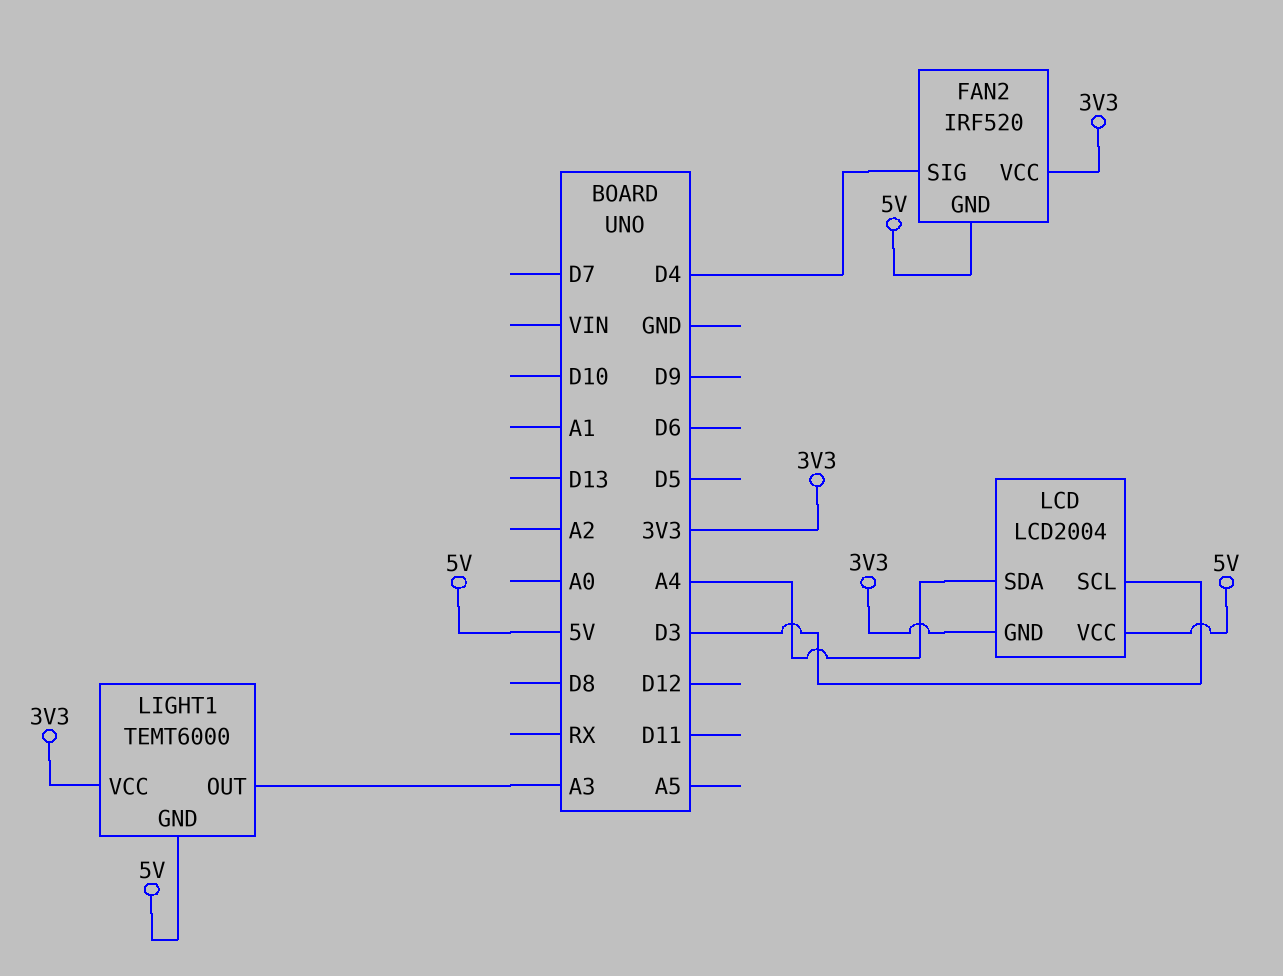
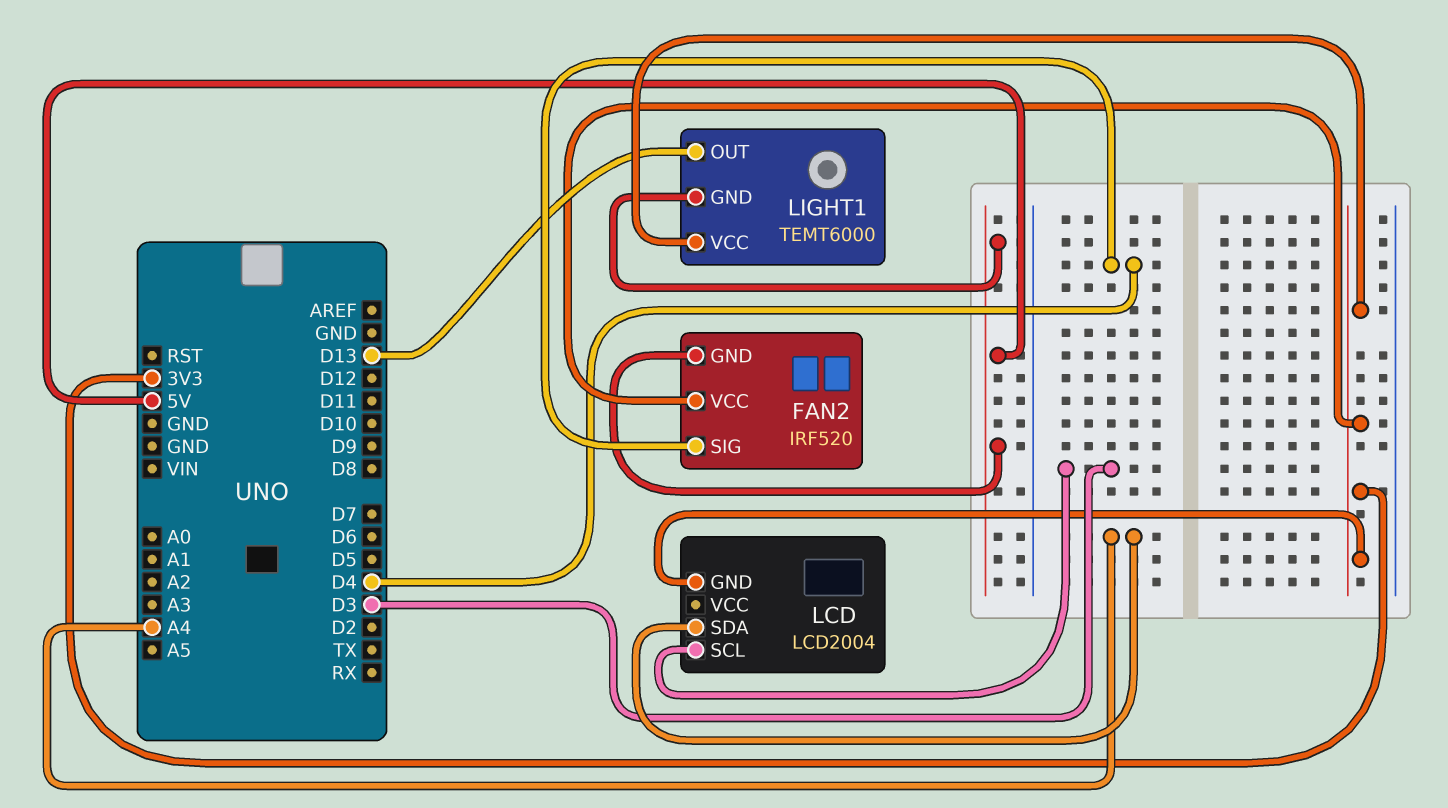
LCD pin VCC: 5V -> none
LIGHT1 pin OUT: A3 -> D13

